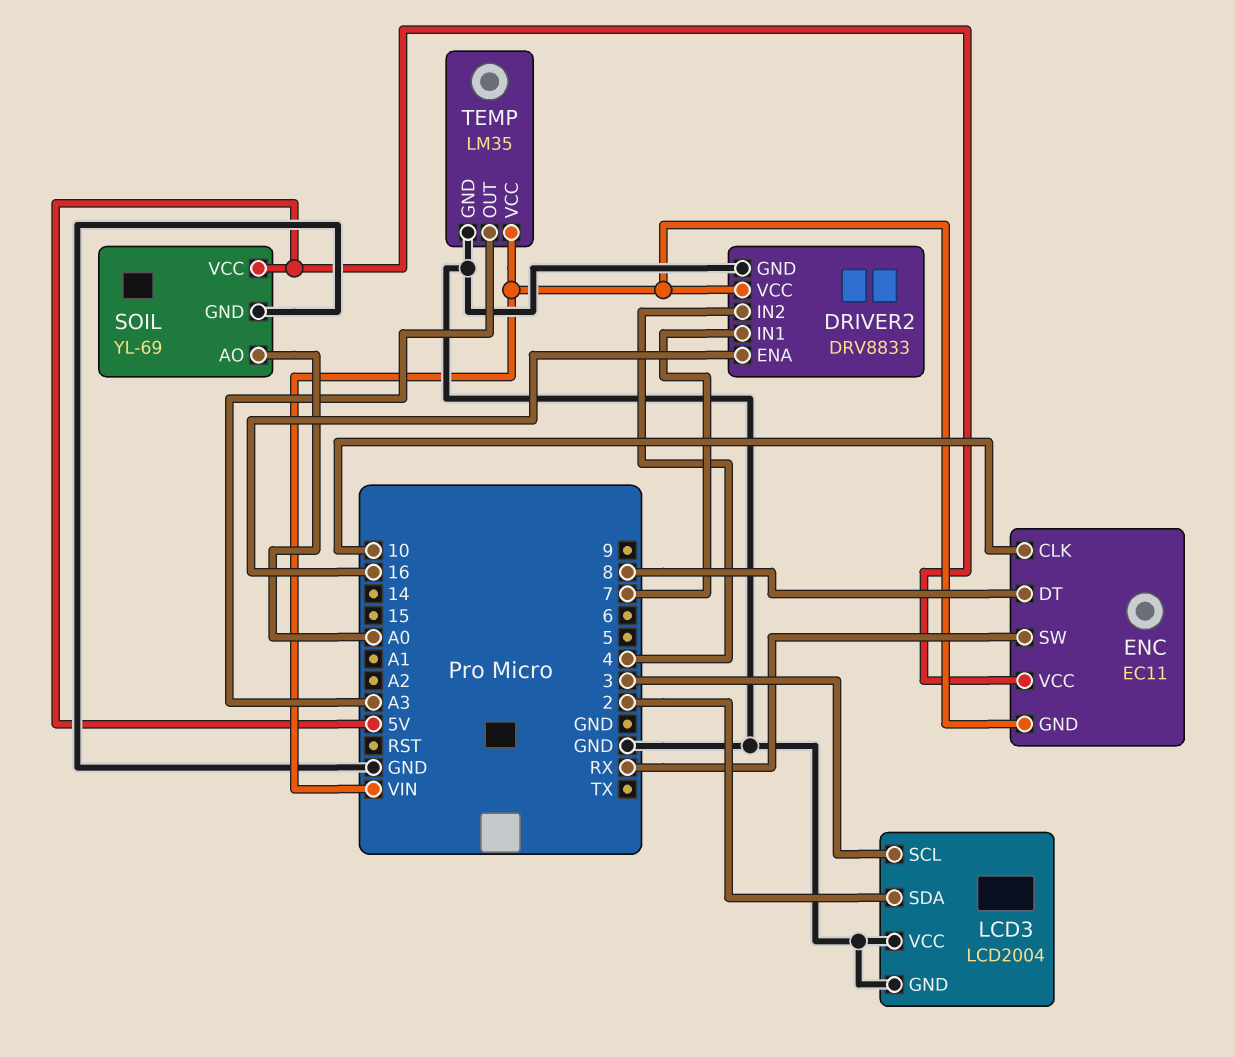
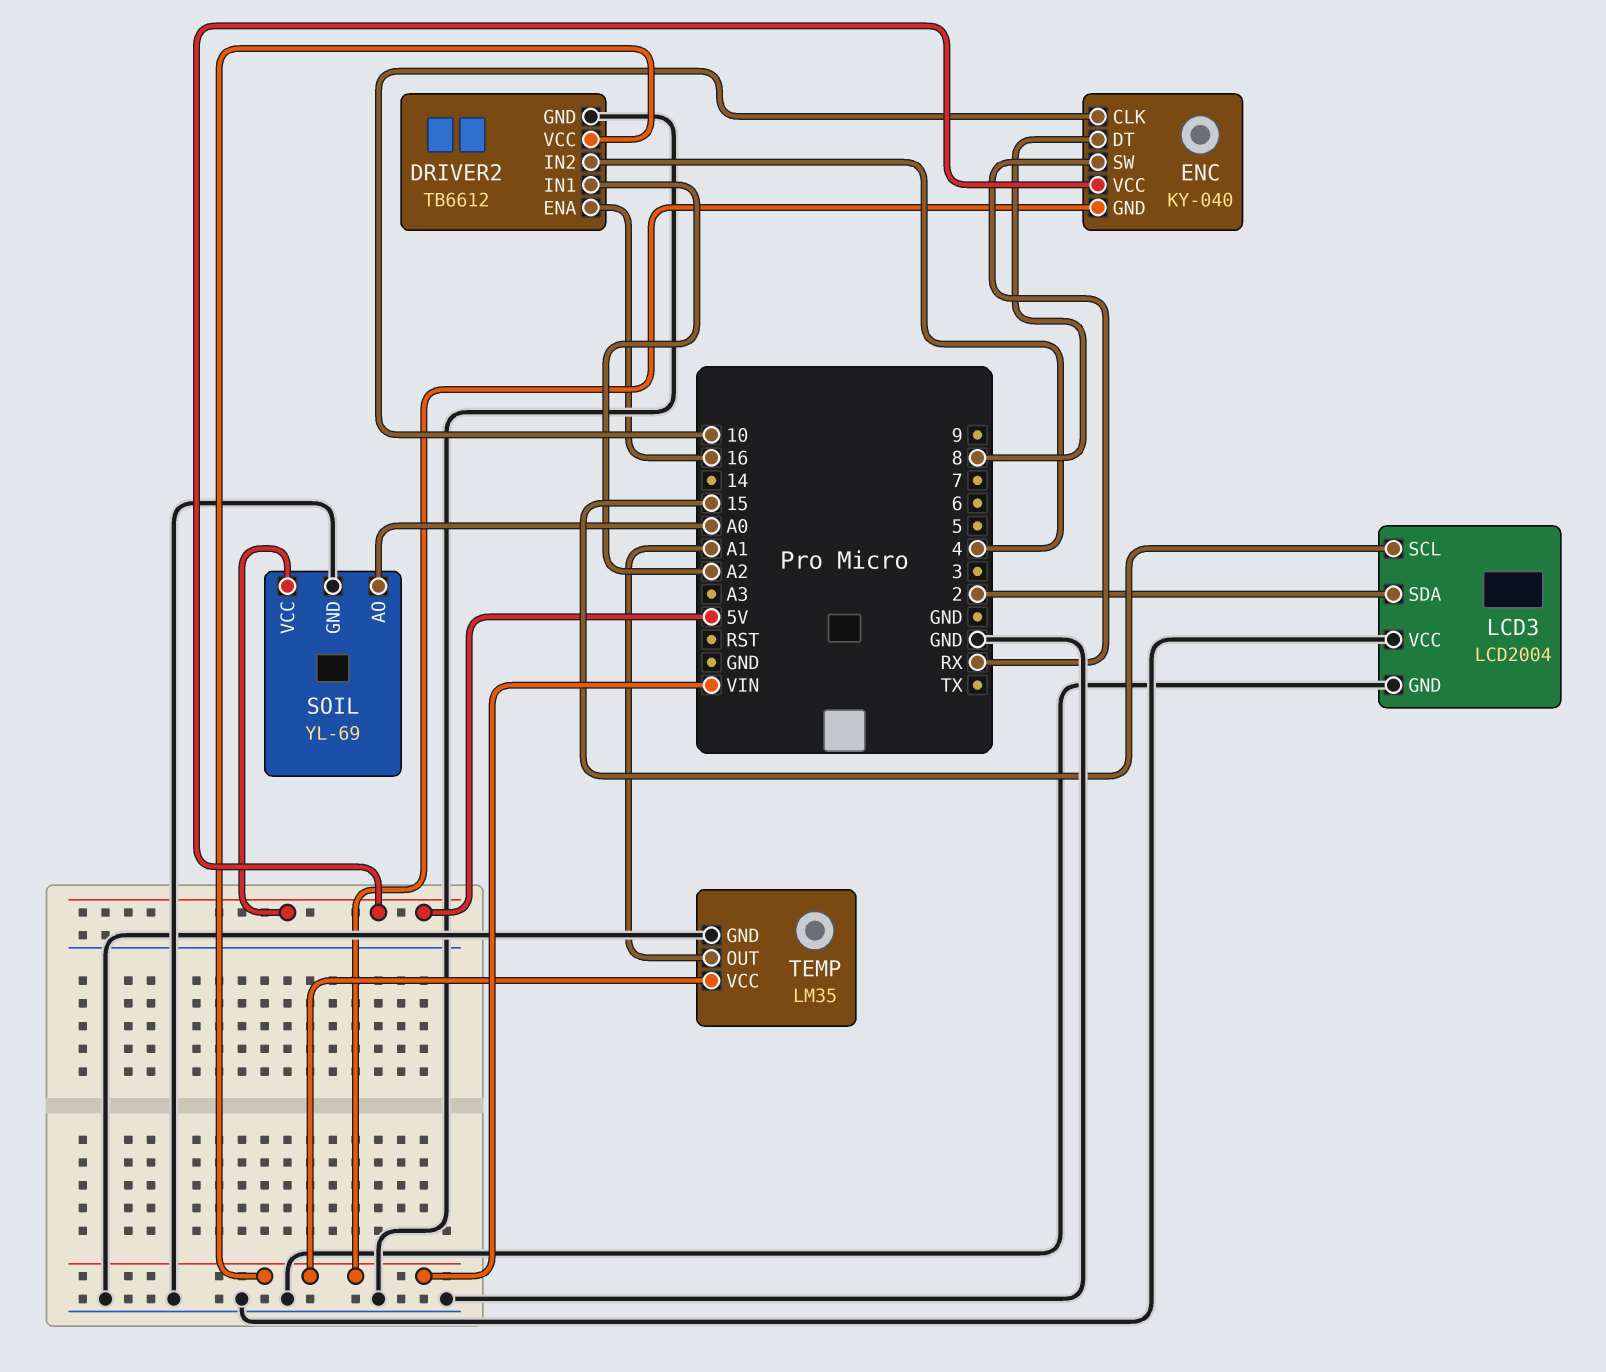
DRIVER2: DRV8833 -> TB6612
DRIVER2 pin IN1: 7 -> A2
ENC: EC11 -> KY-040
LCD3 pin SCL: 3 -> 15
TEMP pin OUT: A3 -> A1

